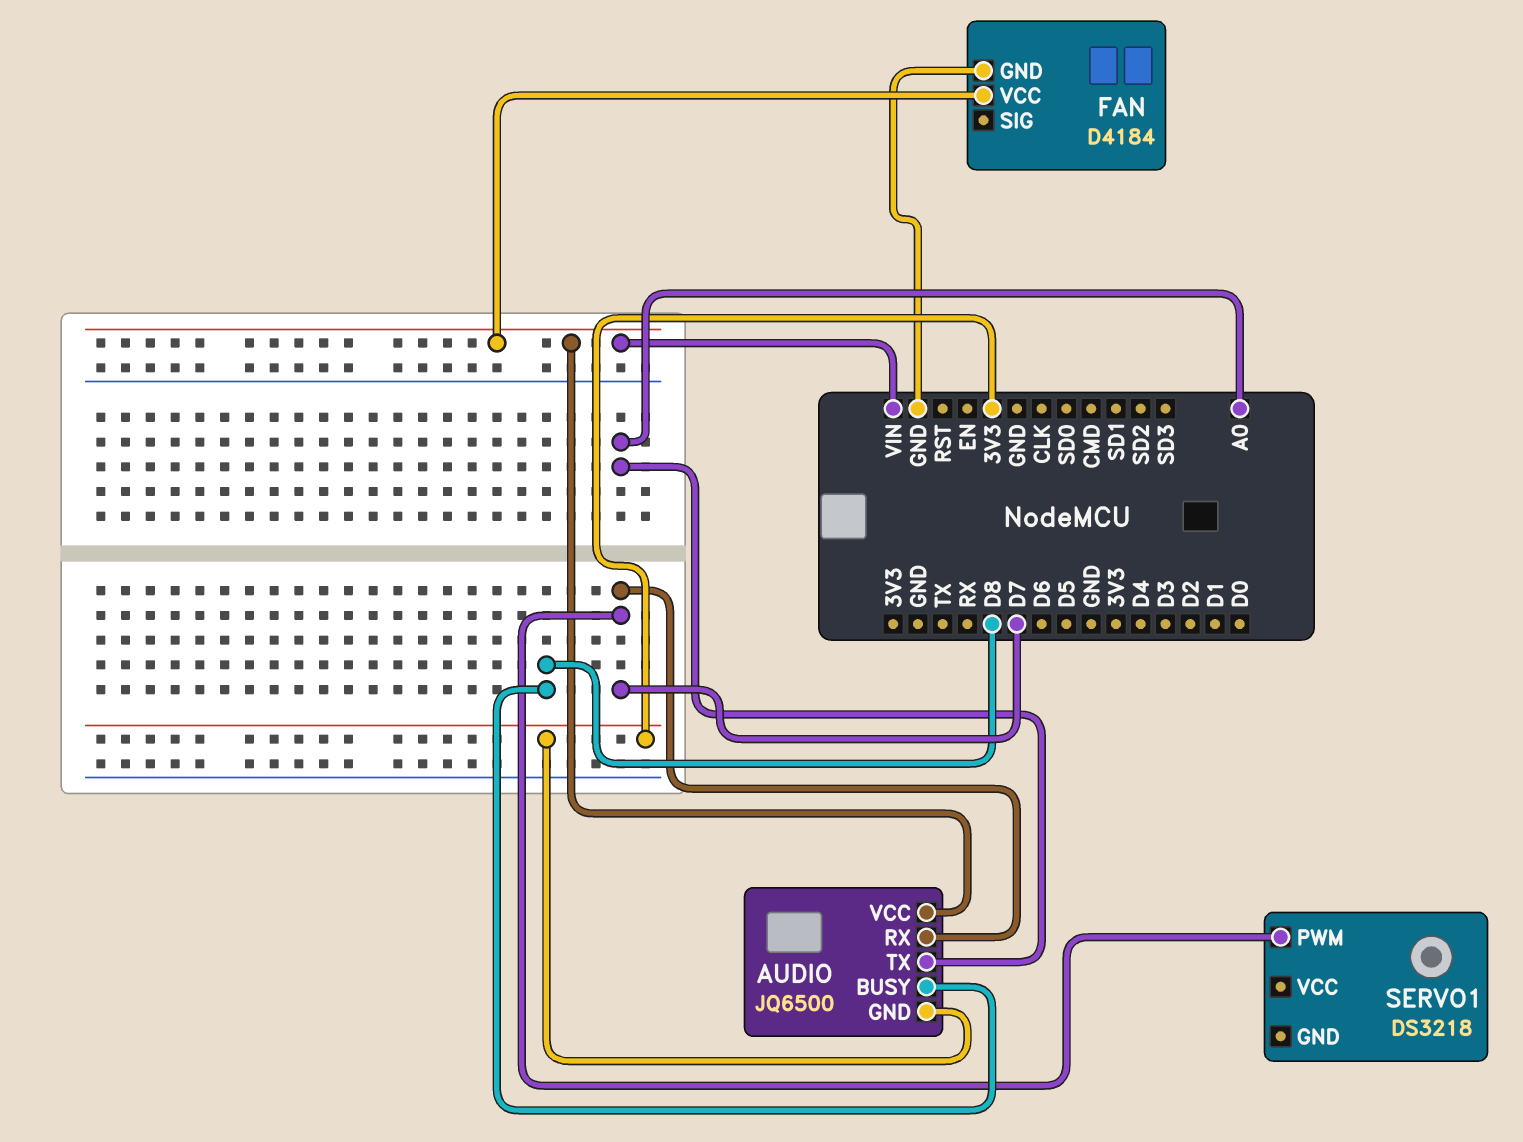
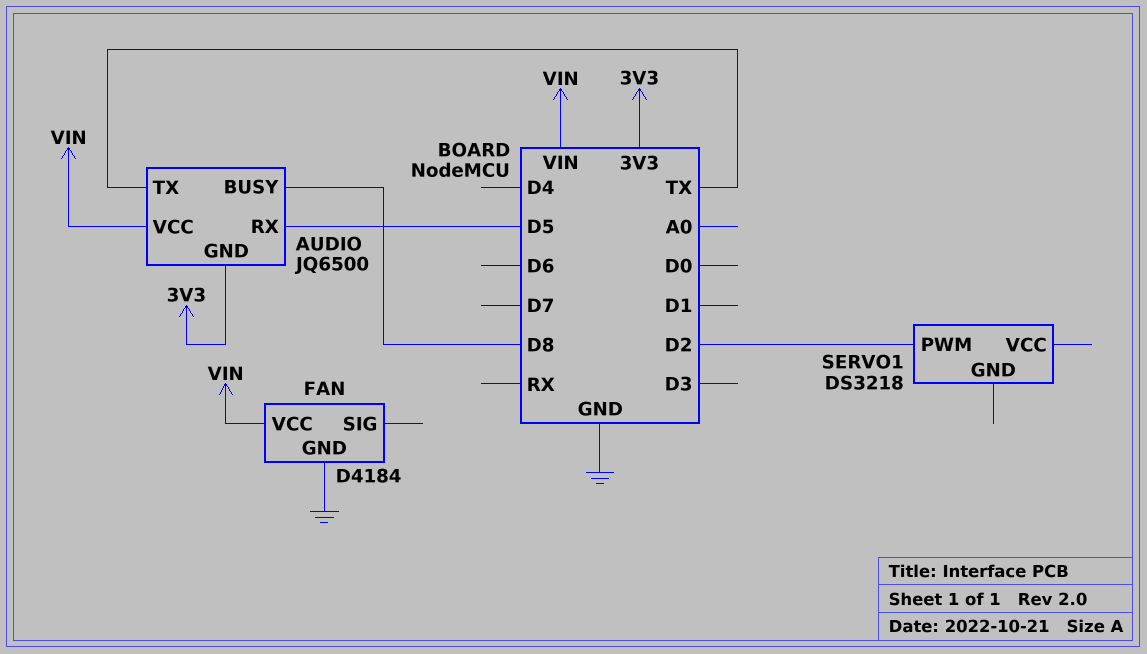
AUDIO pin RX: D7 -> D5
AUDIO pin TX: A0 -> TX
SERVO1 pin PWM: D7 -> D2

